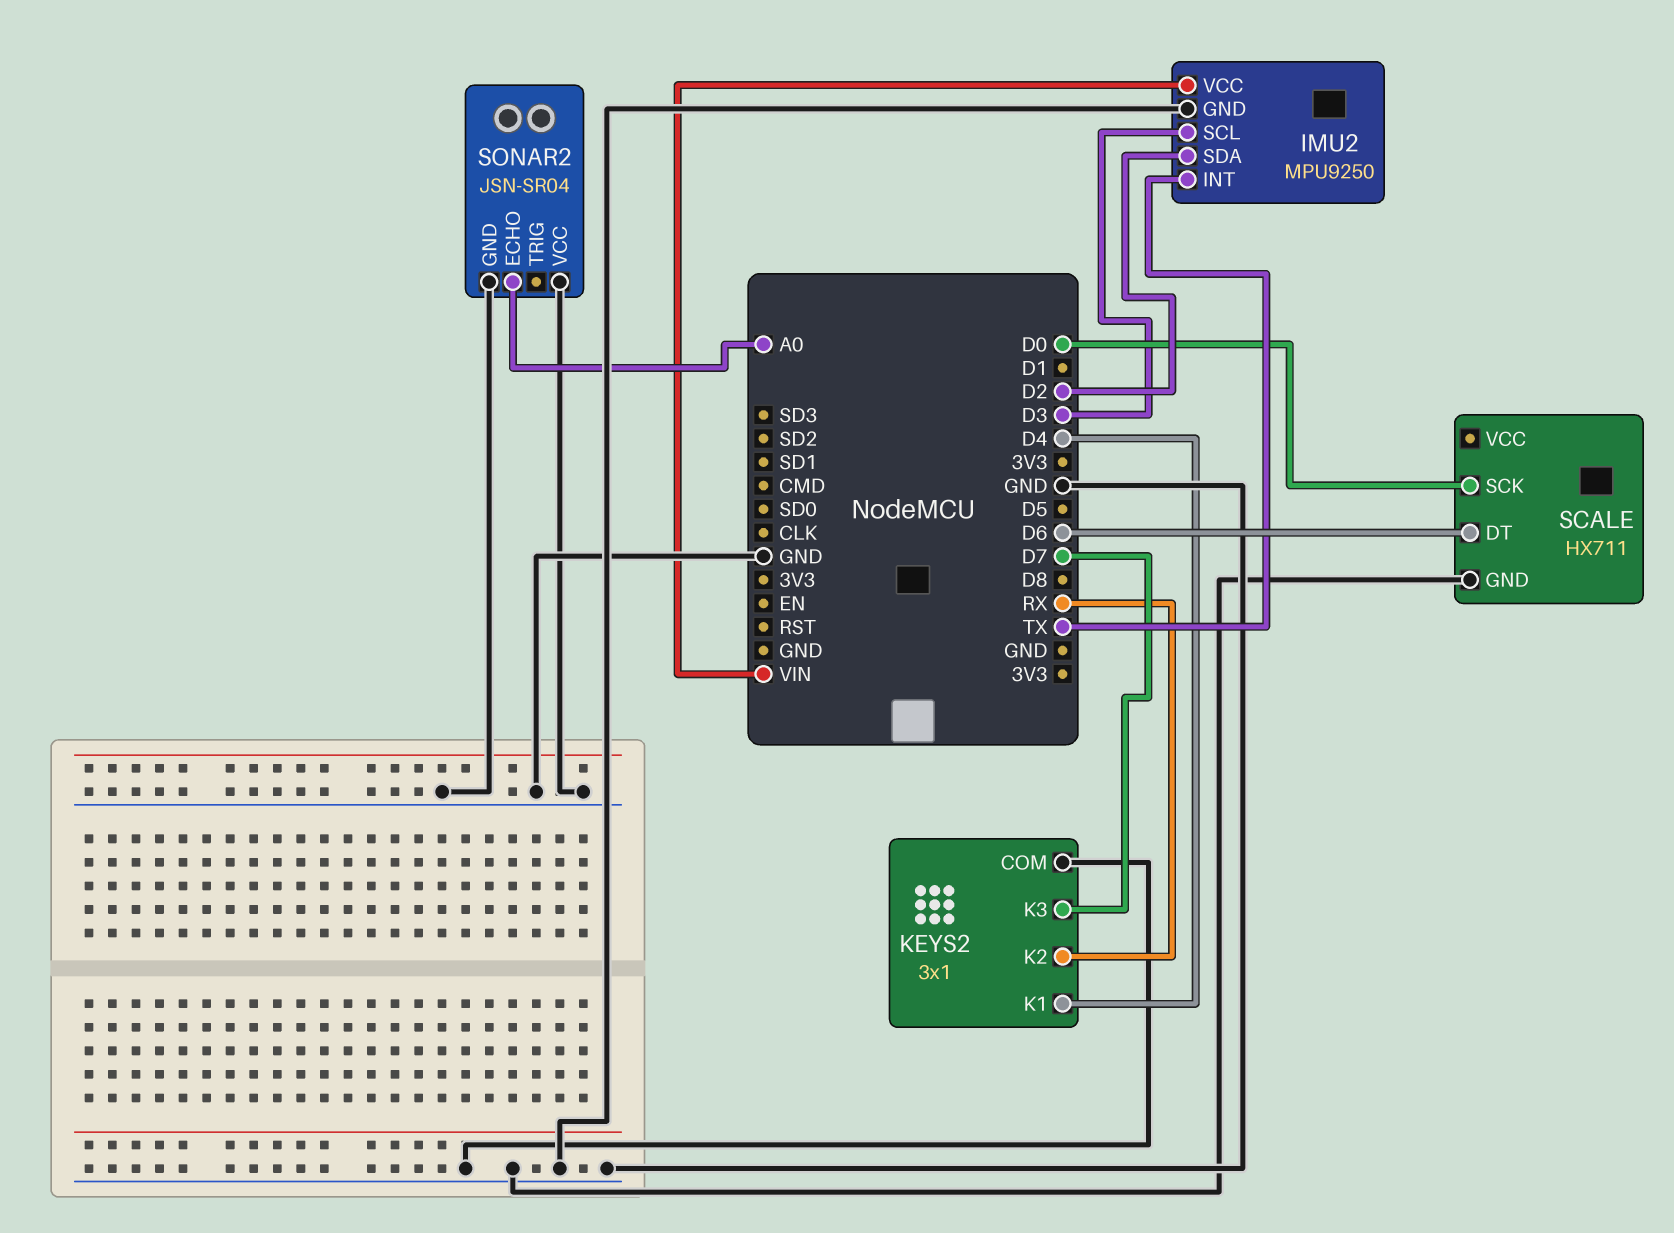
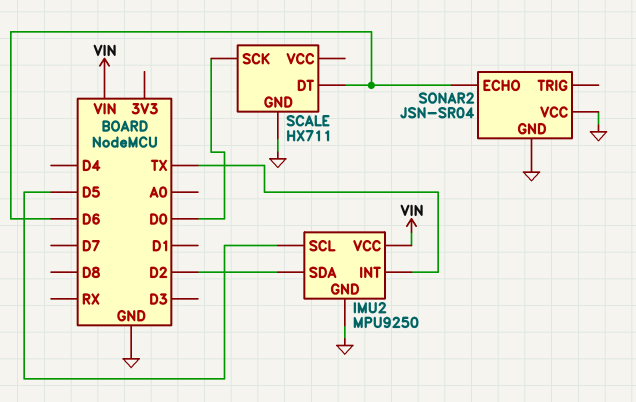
IMU2 pin SCL: D3 -> D5
KEYS2: 3x1 -> none
KEYS2 pin COM: GND -> none
KEYS2 pin K1: D4 -> none
KEYS2 pin K2: RX -> none
KEYS2 pin K3: D7 -> none
SONAR2 pin ECHO: A0 -> D6

